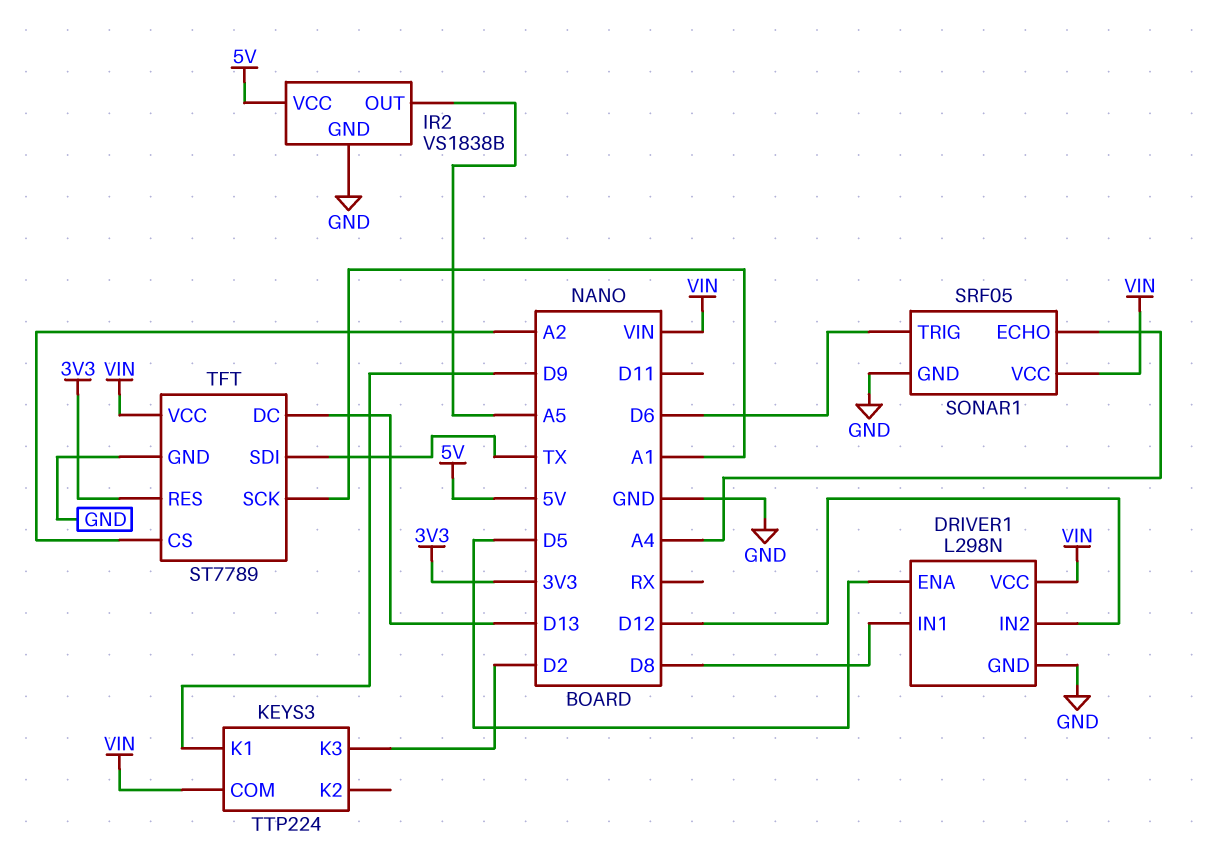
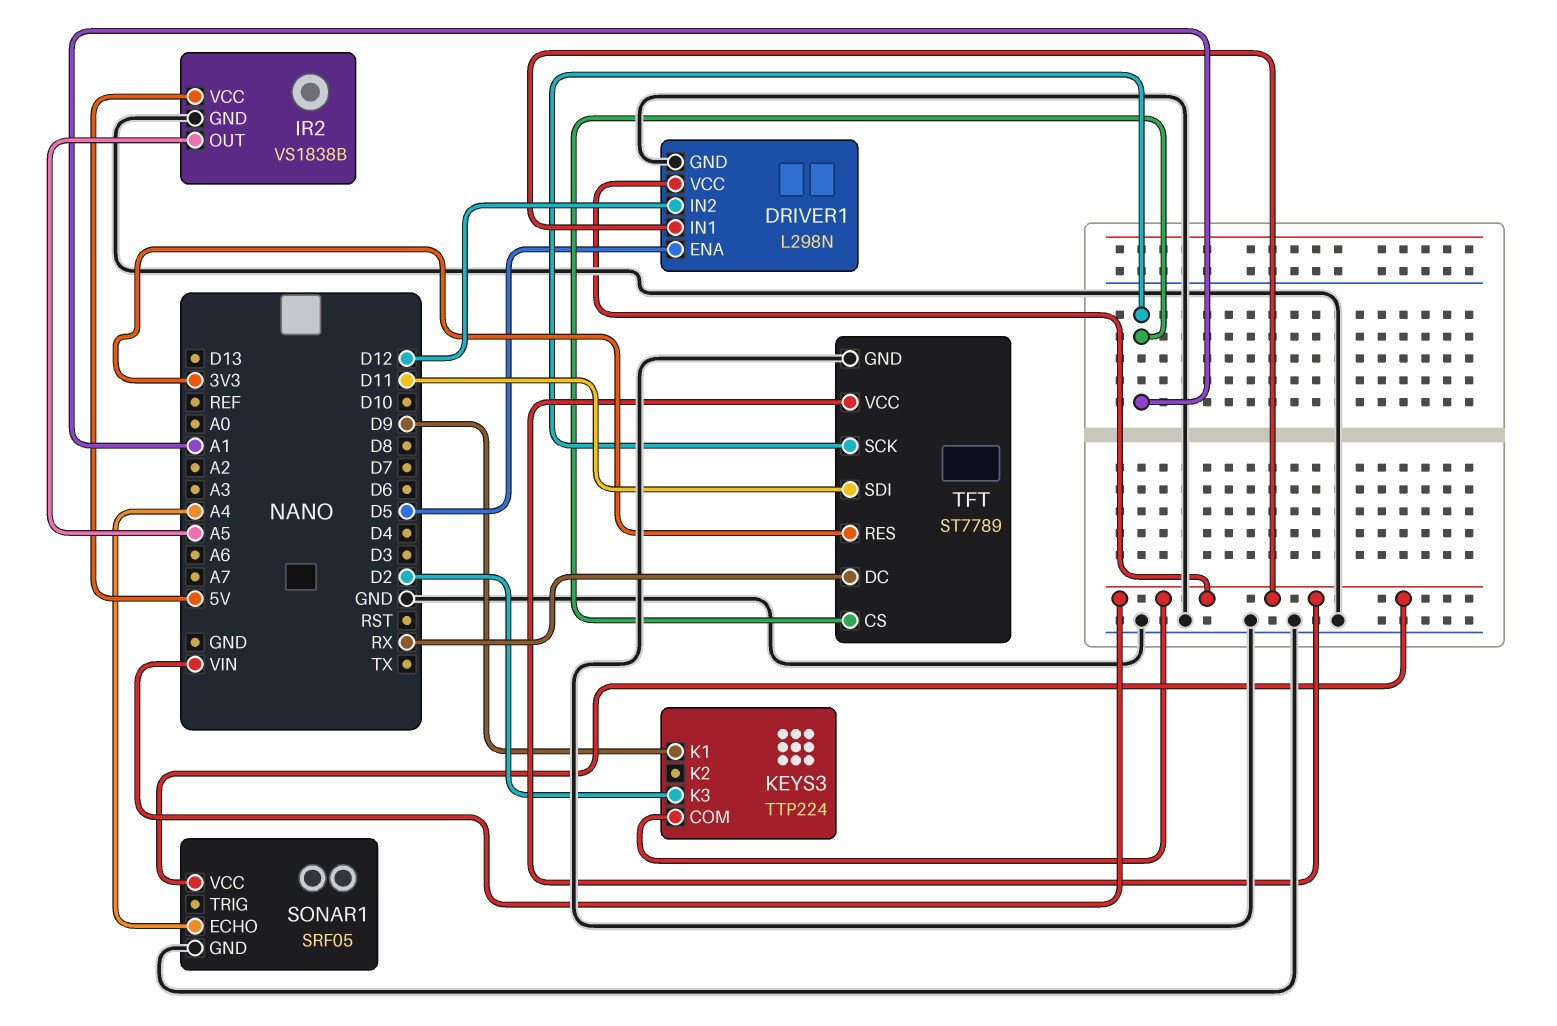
DRIVER1 pin IN1: D8 -> VIN
SONAR1 pin TRIG: D6 -> none
TFT pin CS: A2 -> A1
TFT pin DC: D13 -> RX
TFT pin SDI: TX -> D11

